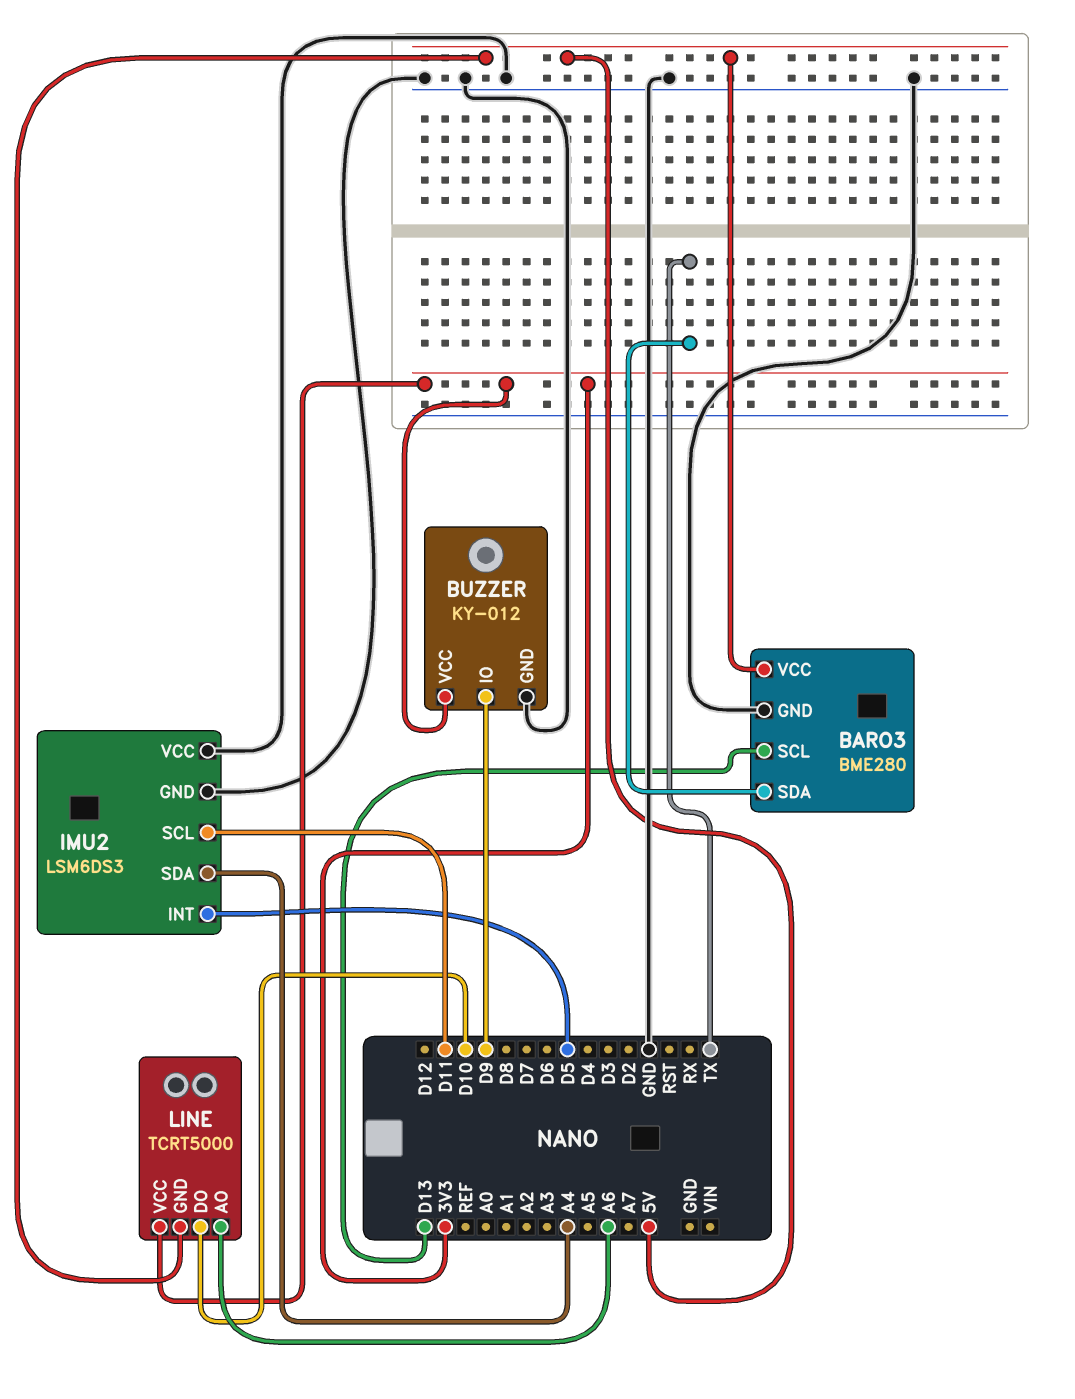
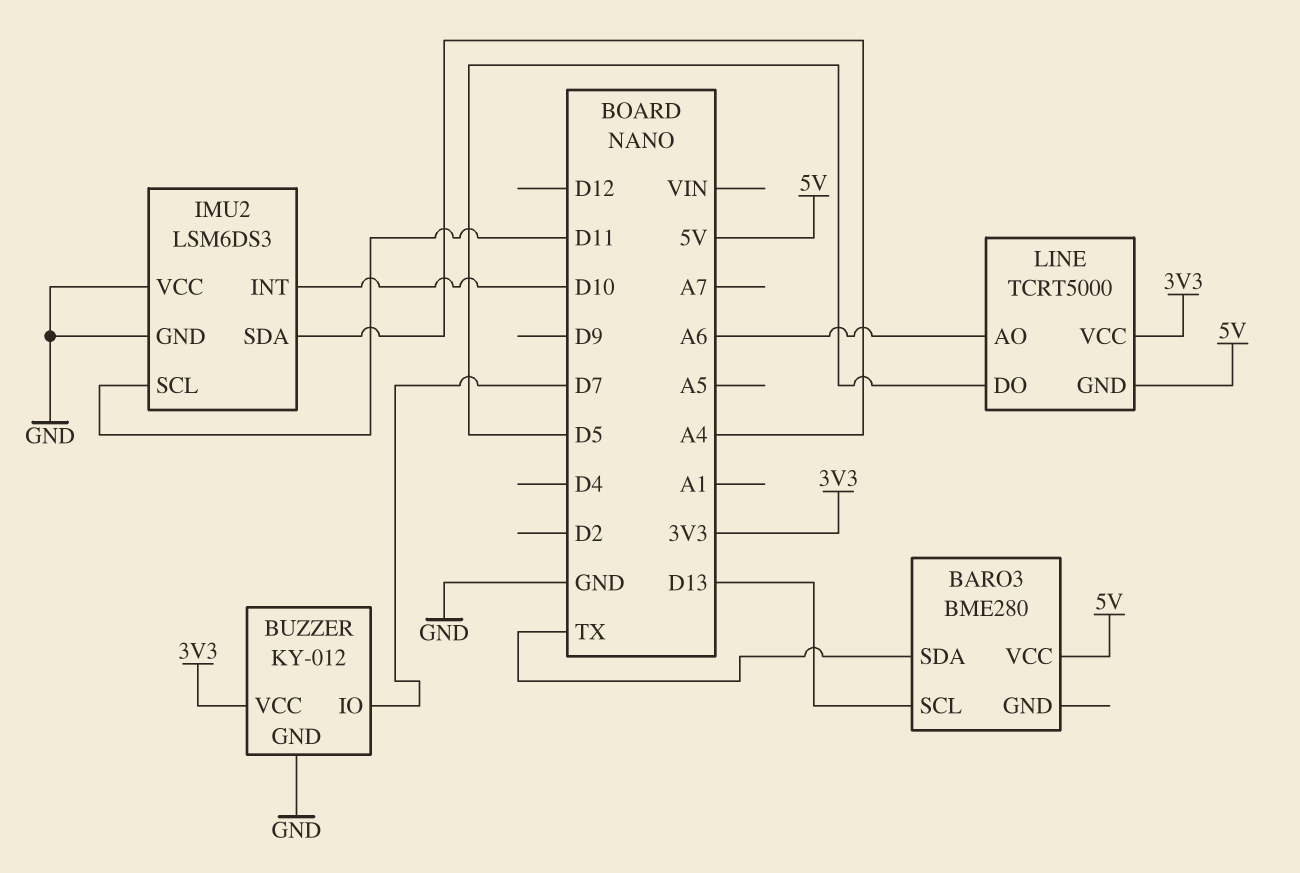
BARO3 pin GND: GND -> none
BUZZER pin IO: D9 -> D7
IMU2 pin INT: D5 -> D10
LINE pin DO: D10 -> D5

